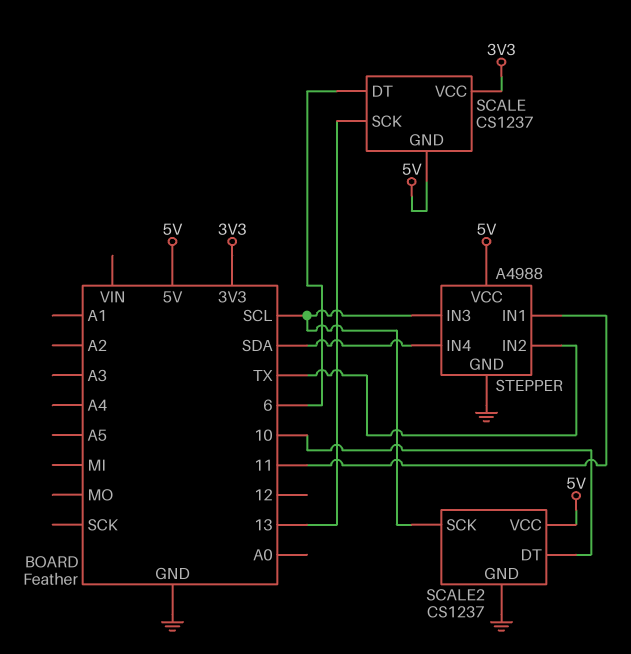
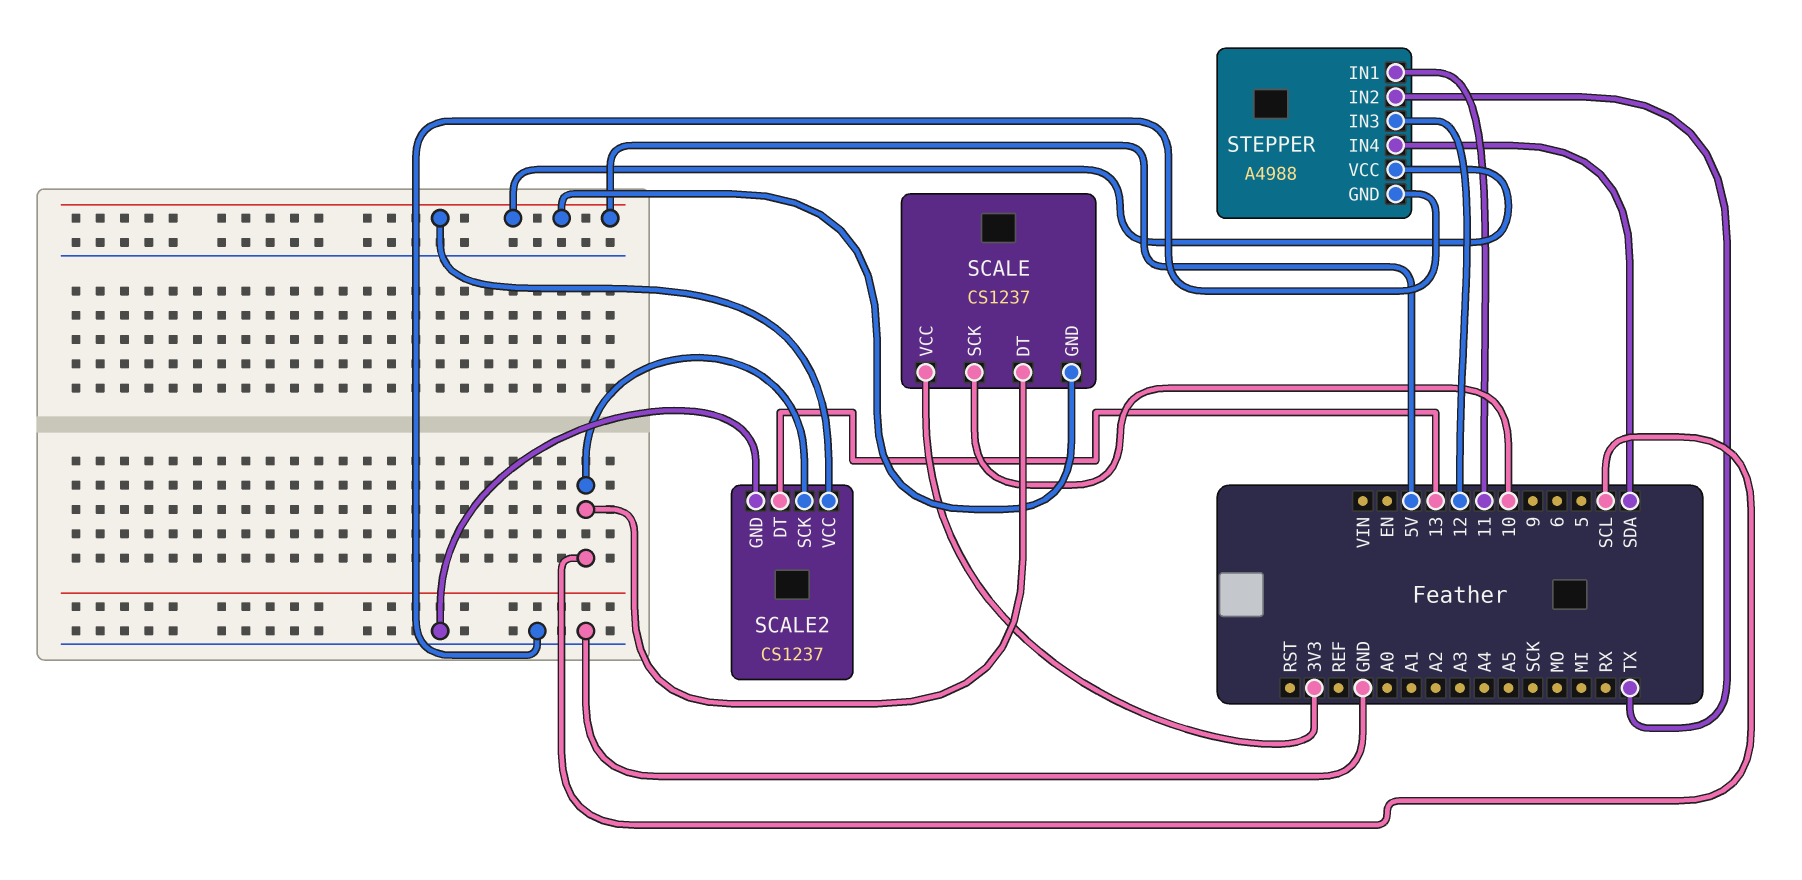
SCALE pin DT: 6 -> SCL
SCALE pin SCK: 13 -> 10
SCALE2 pin DT: 10 -> 13
STEPPER pin IN3: SCL -> 12

